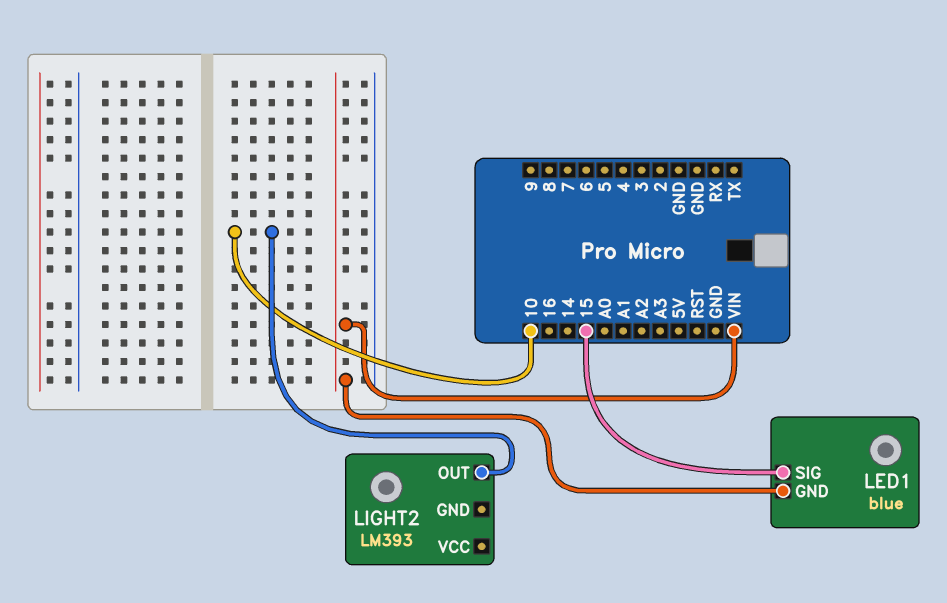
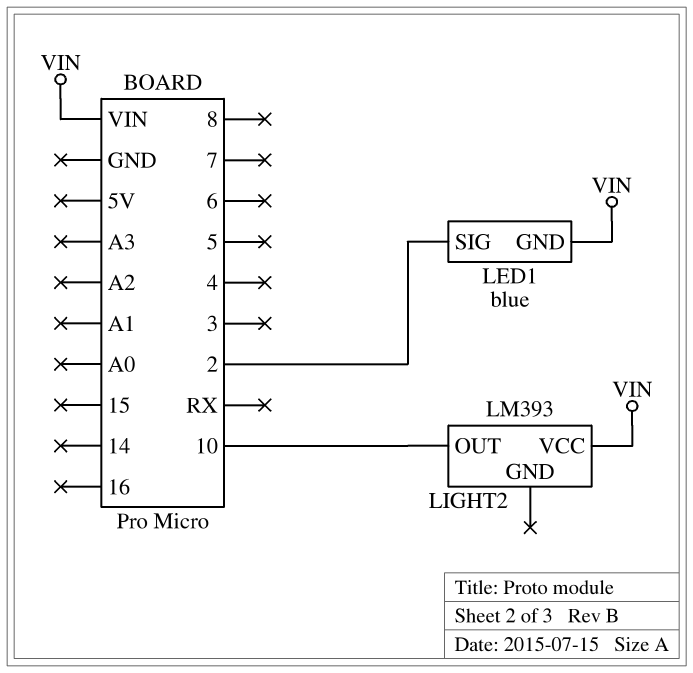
LED1 pin SIG: 15 -> 2
LIGHT2 pin VCC: none -> VIN

